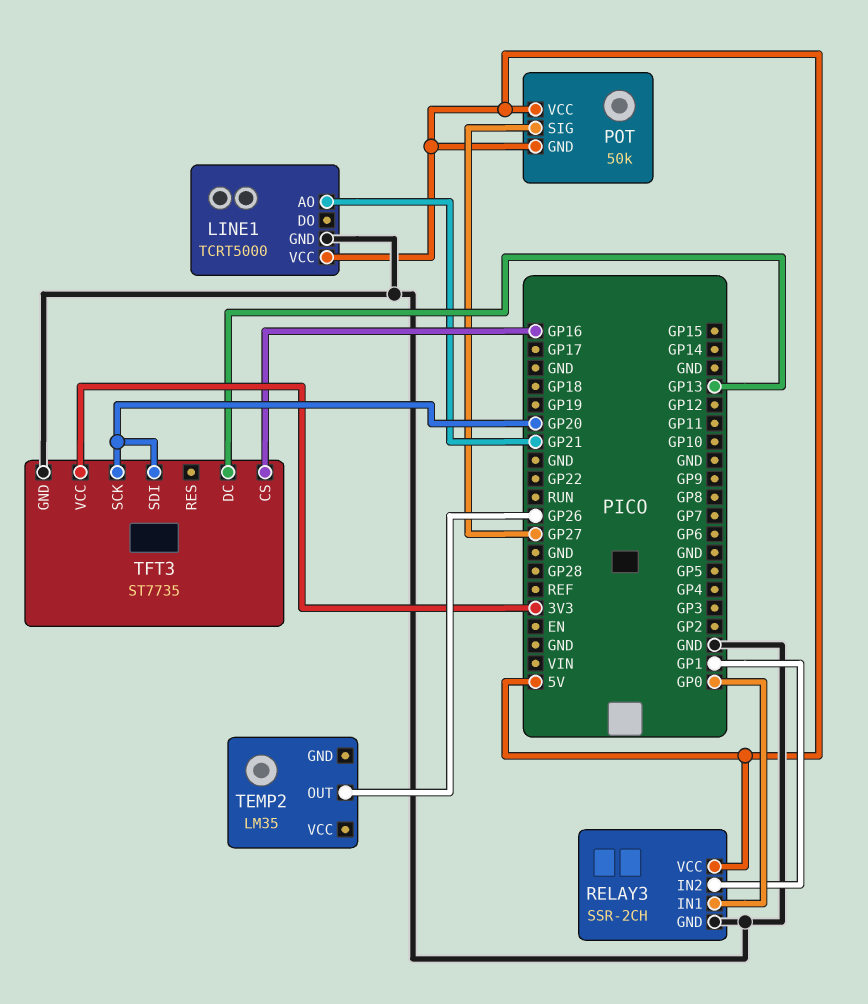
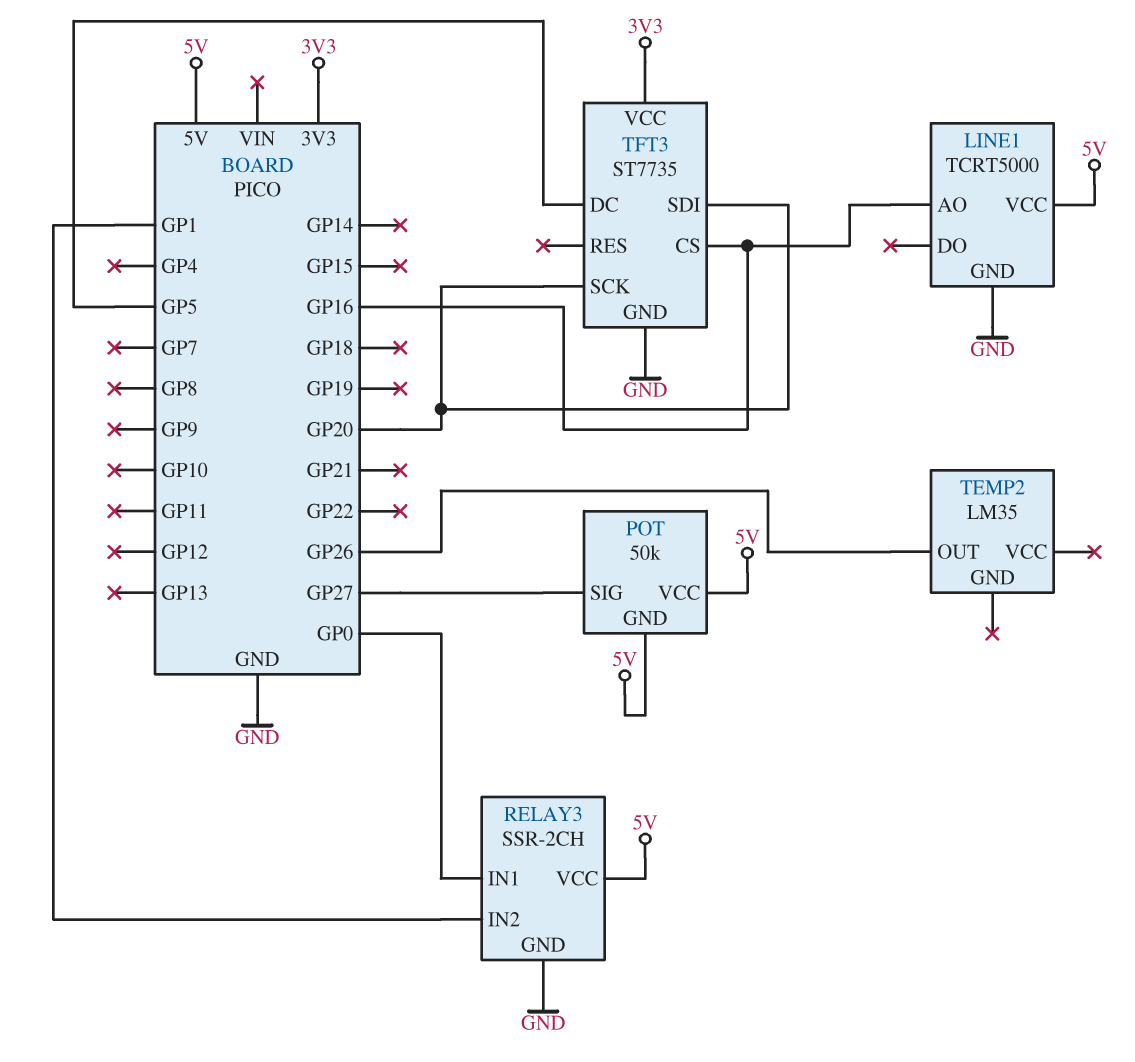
LINE1 pin AO: GP21 -> GP16
TFT3 pin DC: GP13 -> GP5

